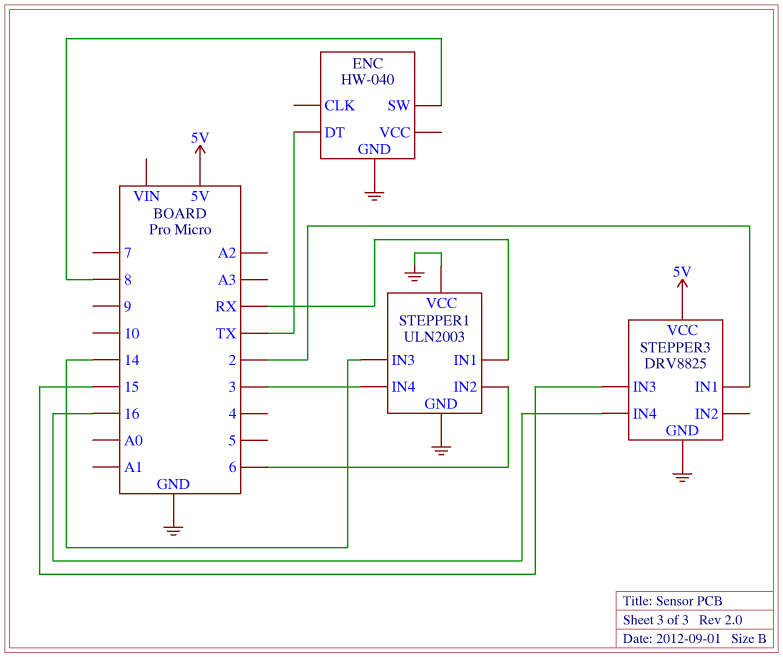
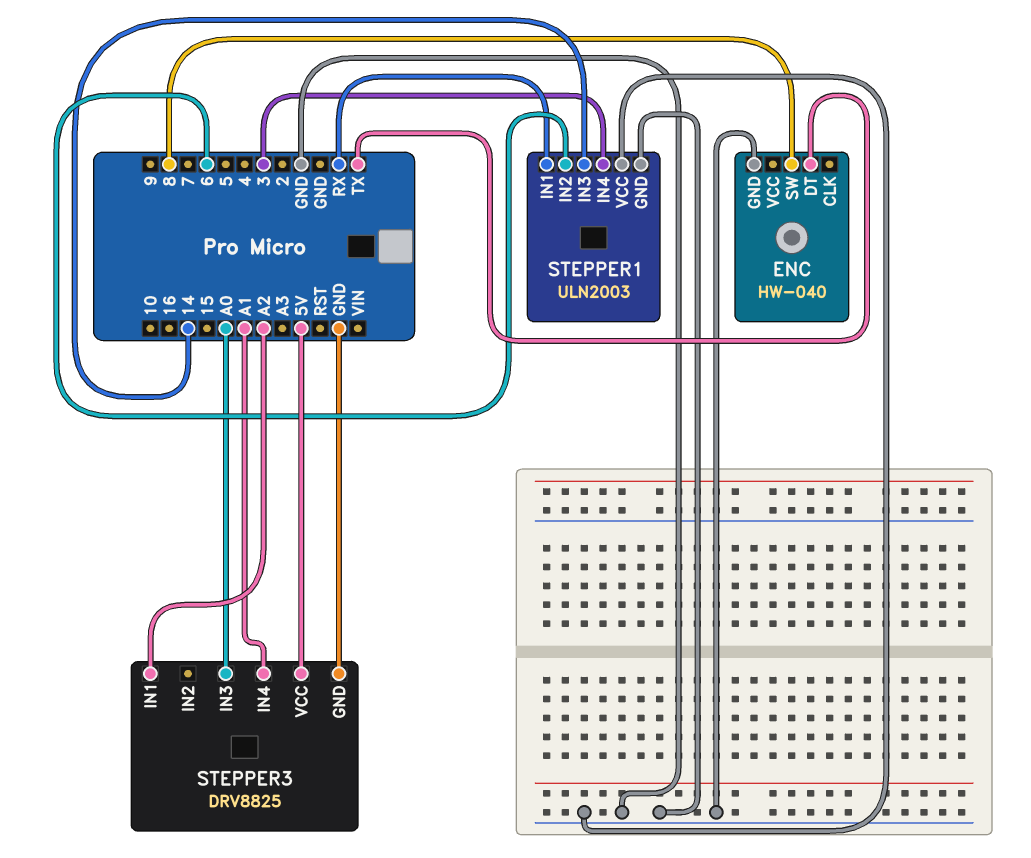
STEPPER3 pin IN1: 2 -> A2
STEPPER3 pin IN3: 15 -> A0
STEPPER3 pin IN4: 16 -> A1

